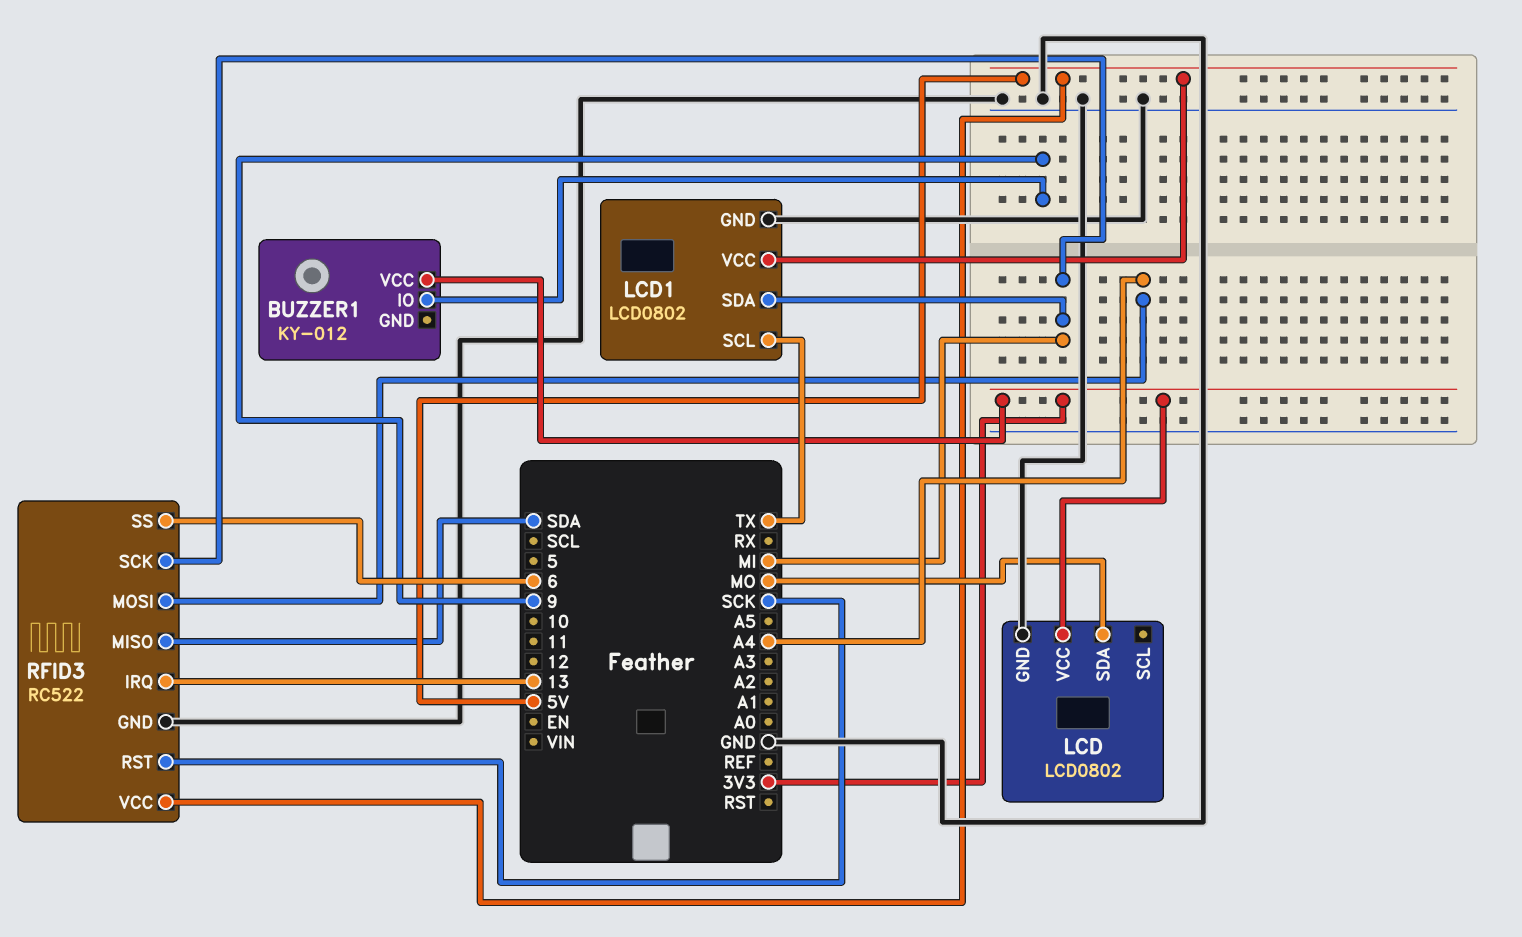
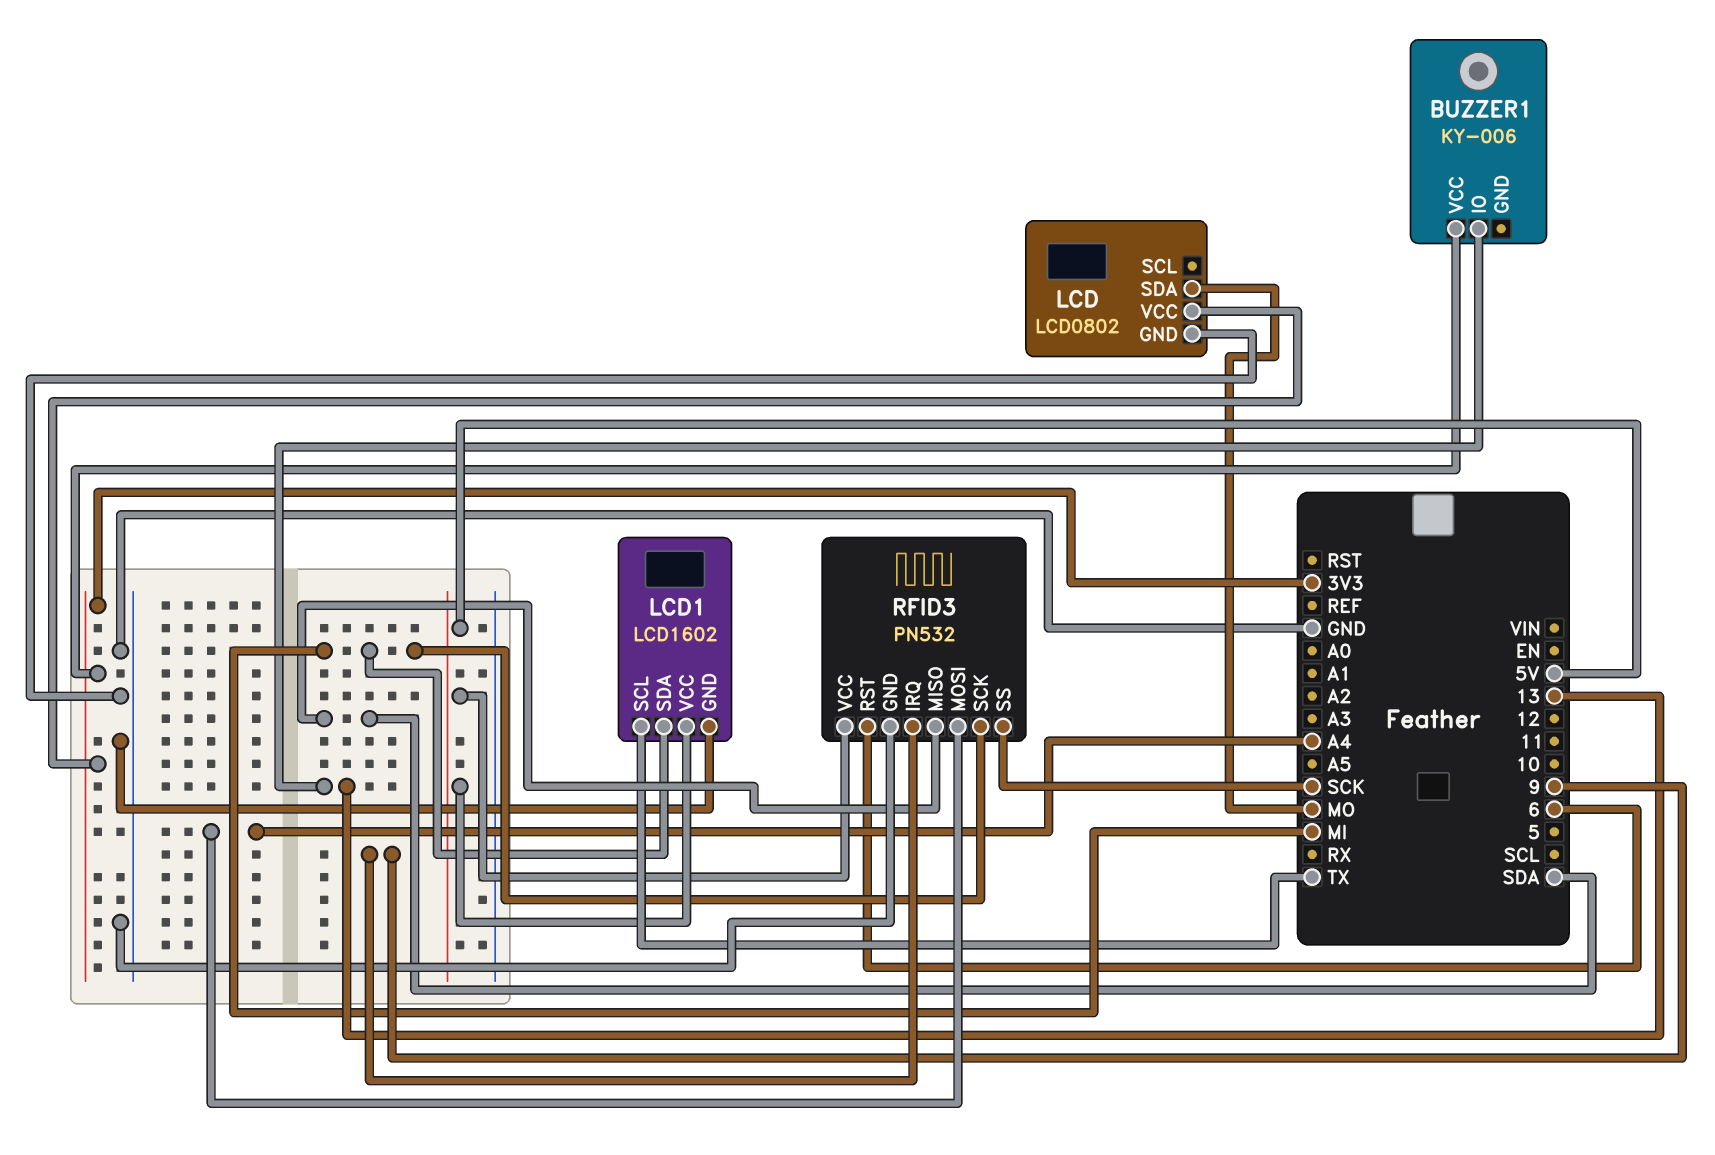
BUZZER1: KY-012 -> KY-006
BUZZER1 pin IO: 9 -> 13
LCD1: LCD0802 -> LCD1602
RFID3: RC522 -> PN532
RFID3 pin IRQ: 13 -> 9
RFID3 pin RST: SCK -> 6
RFID3 pin SS: 6 -> SCK

